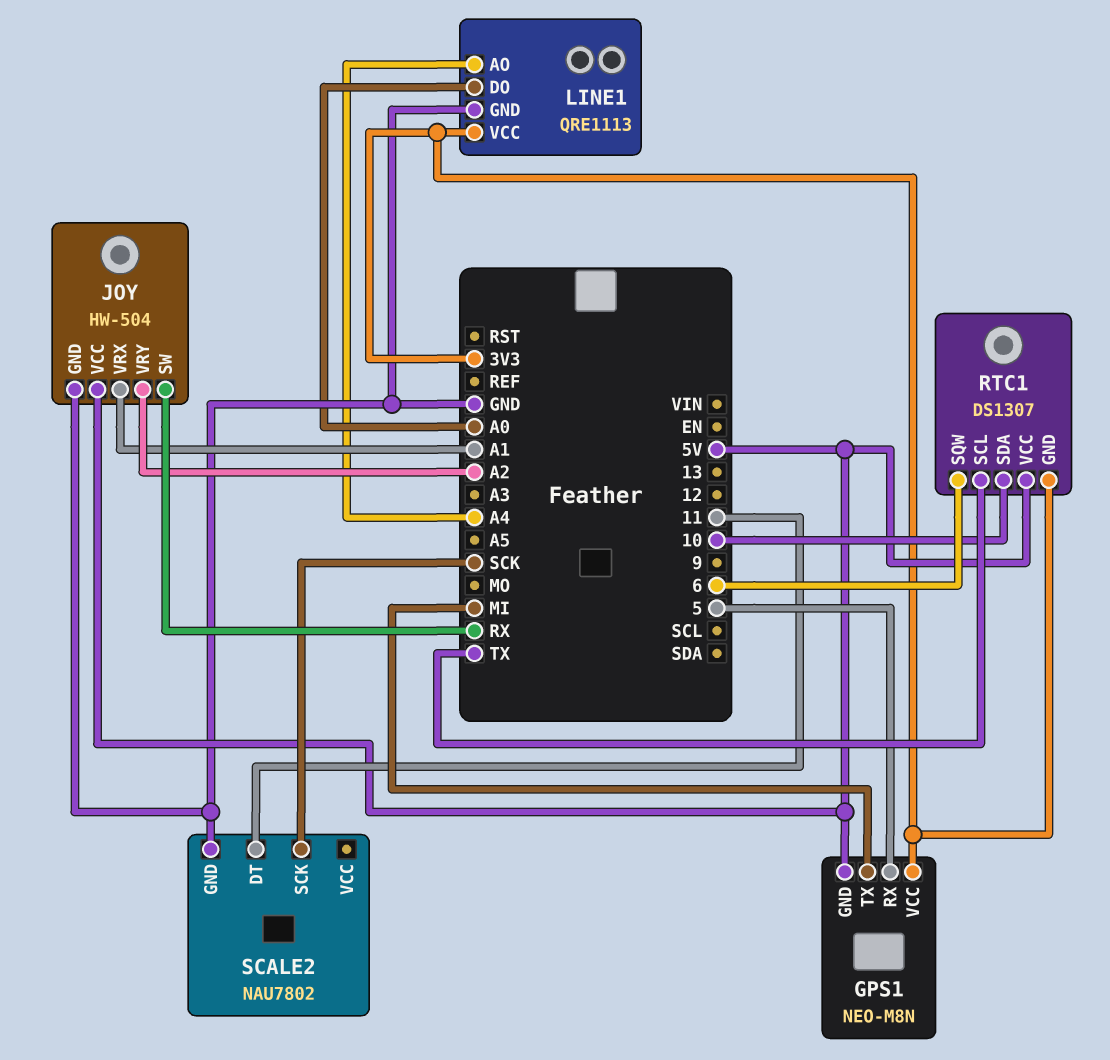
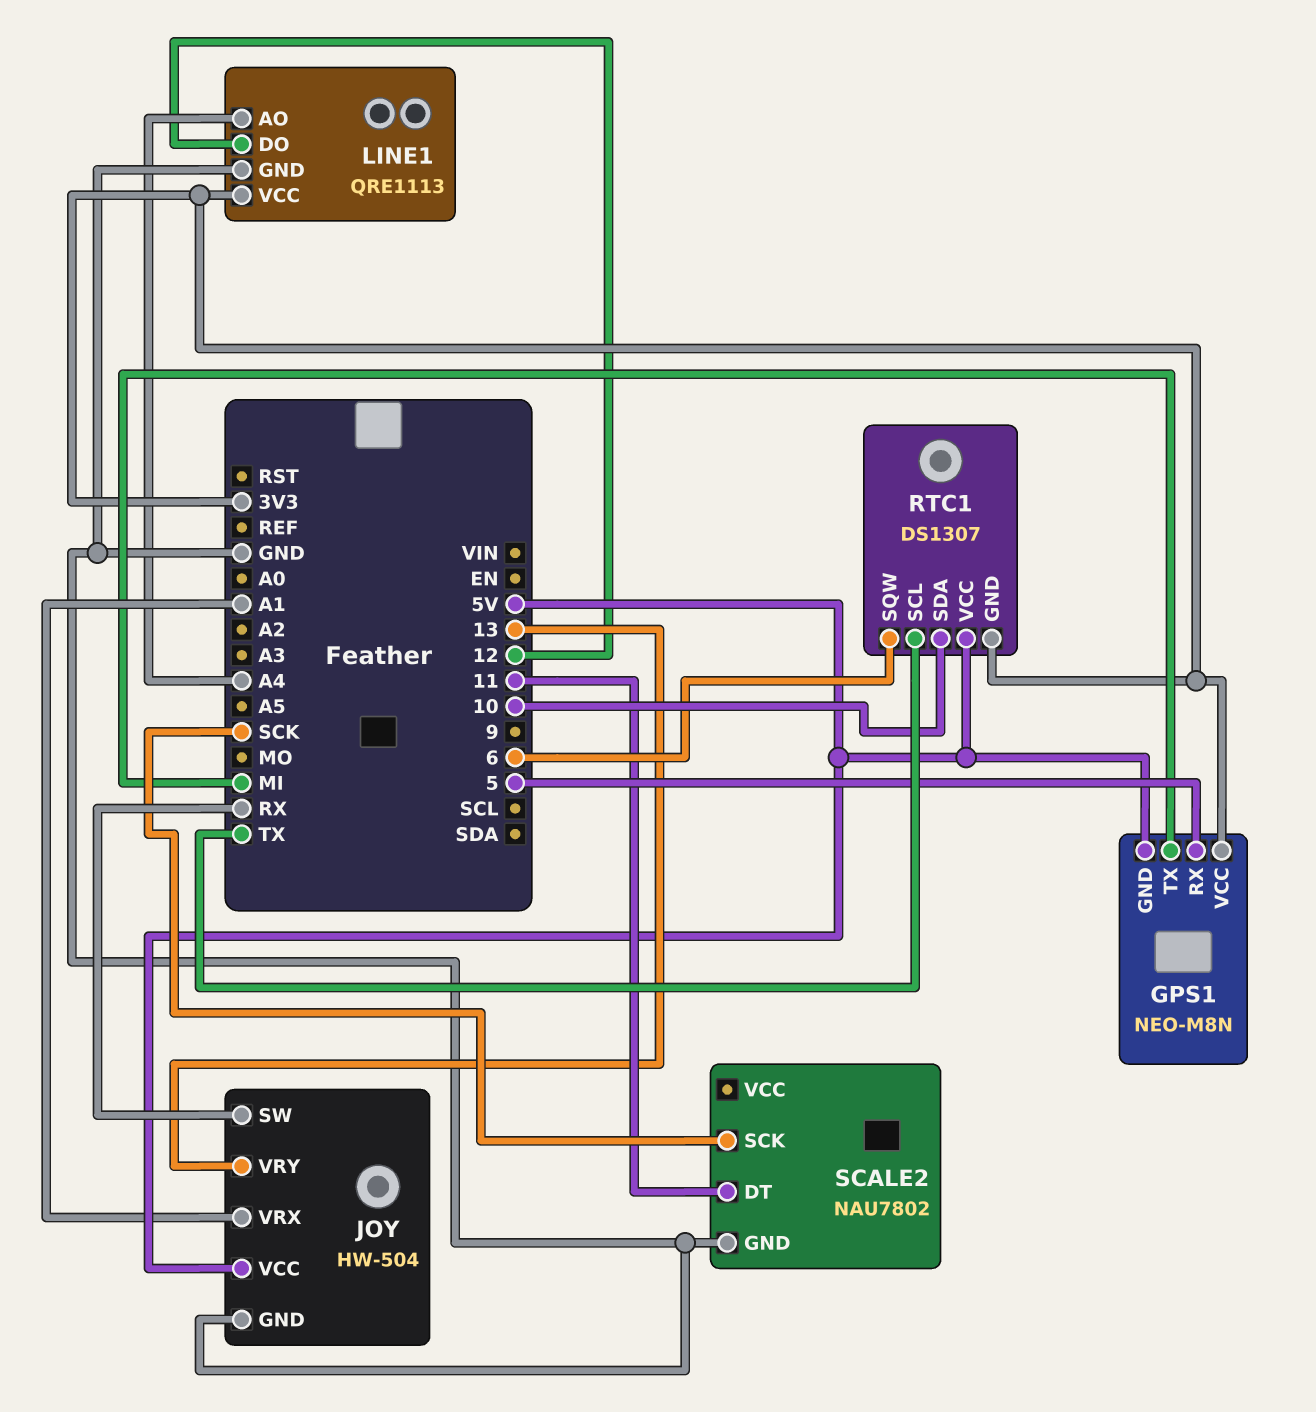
JOY pin VRY: A2 -> 13
LINE1 pin DO: A0 -> 12

